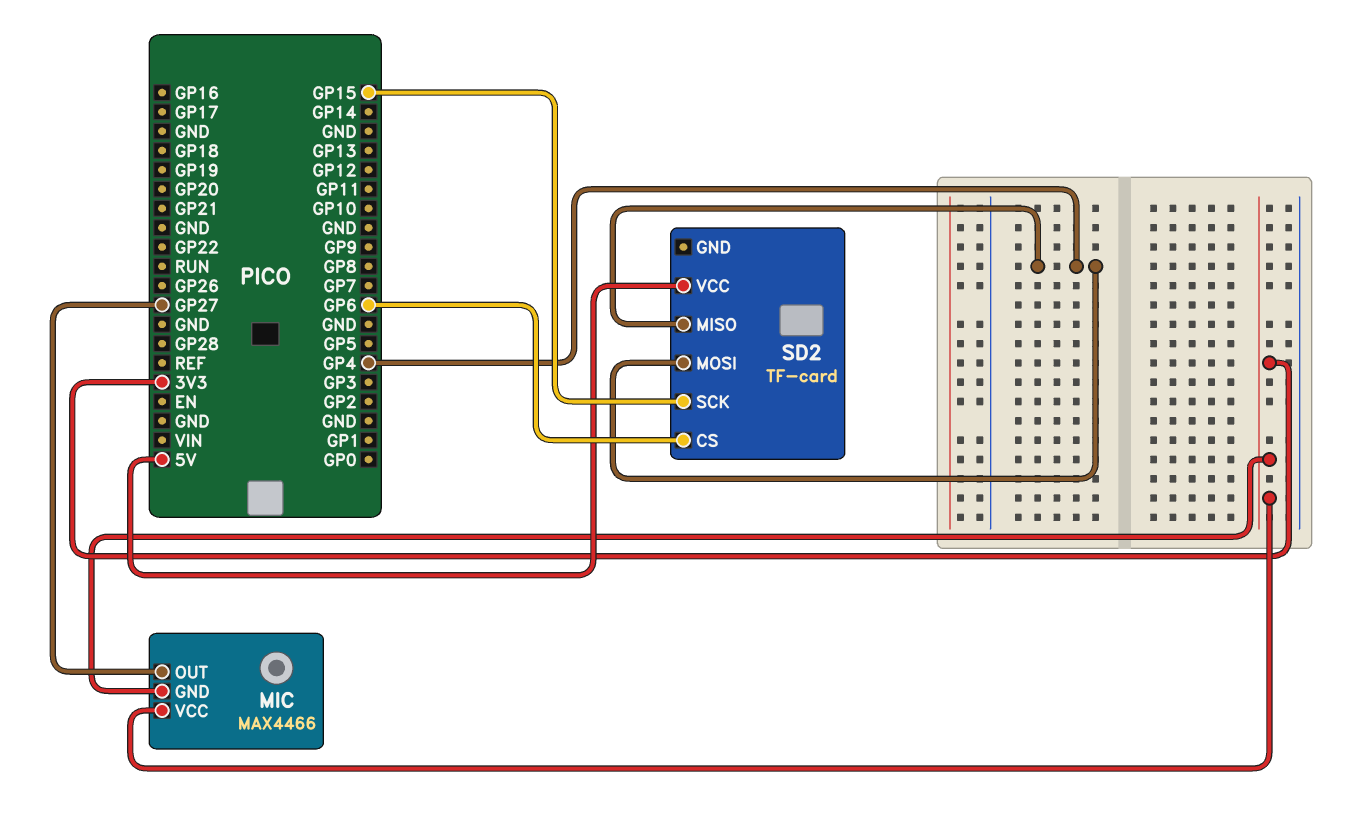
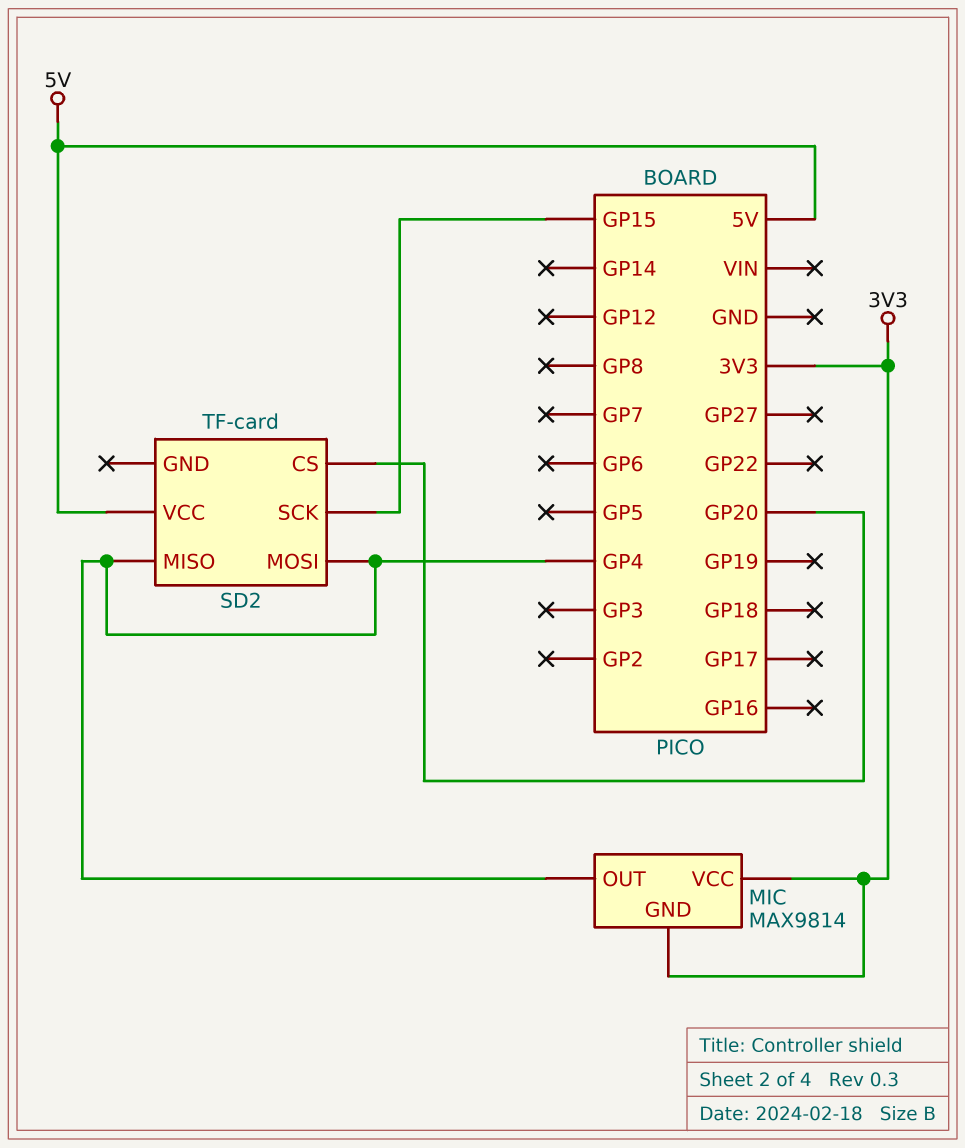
MIC: MAX4466 -> MAX9814
MIC pin OUT: GP27 -> GP4
SD2 pin CS: GP6 -> GP20

